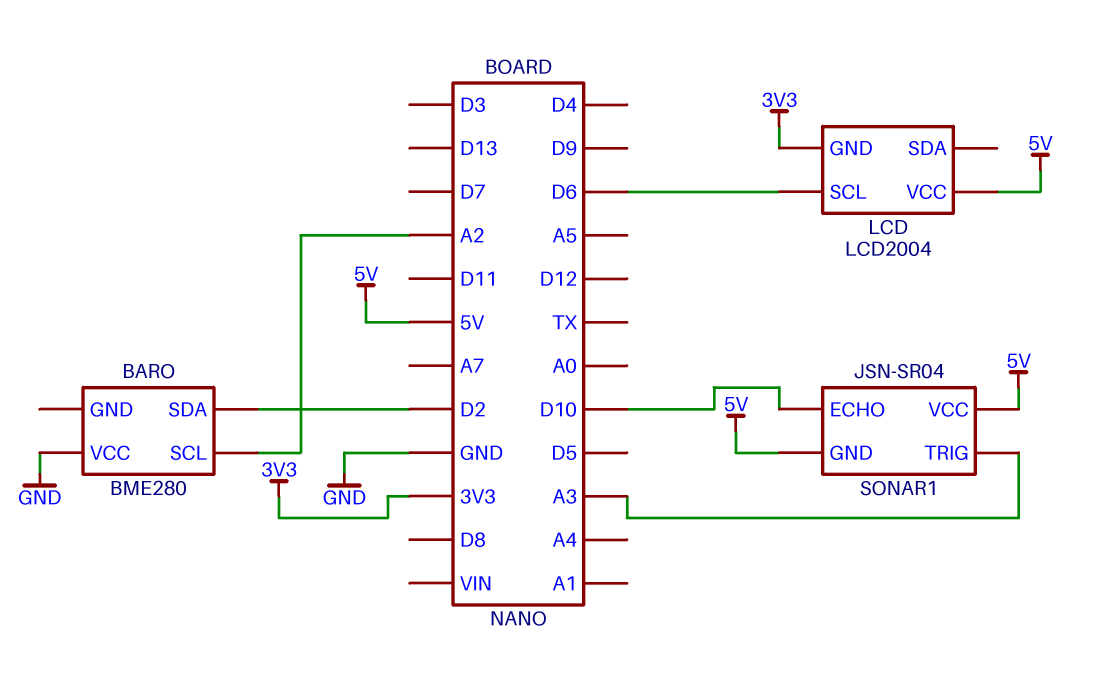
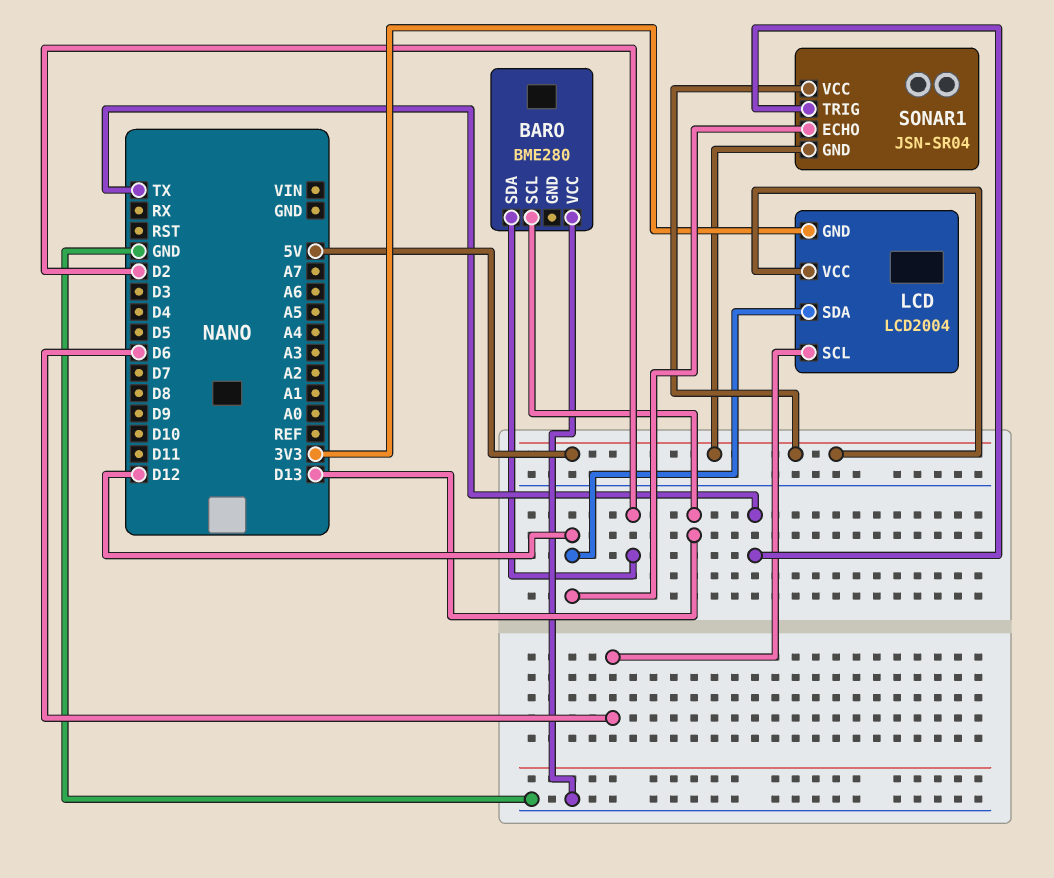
BARO pin SCL: A2 -> D13
LCD pin SDA: none -> D12
SONAR1 pin ECHO: D10 -> D12
SONAR1 pin TRIG: A3 -> TX

